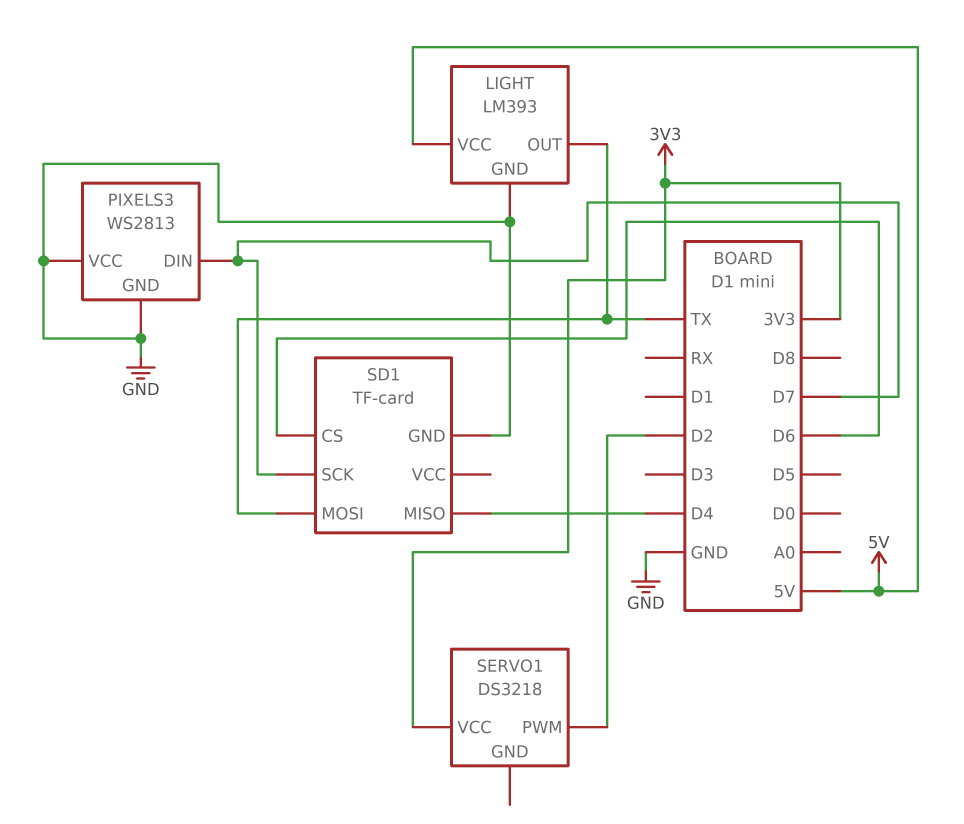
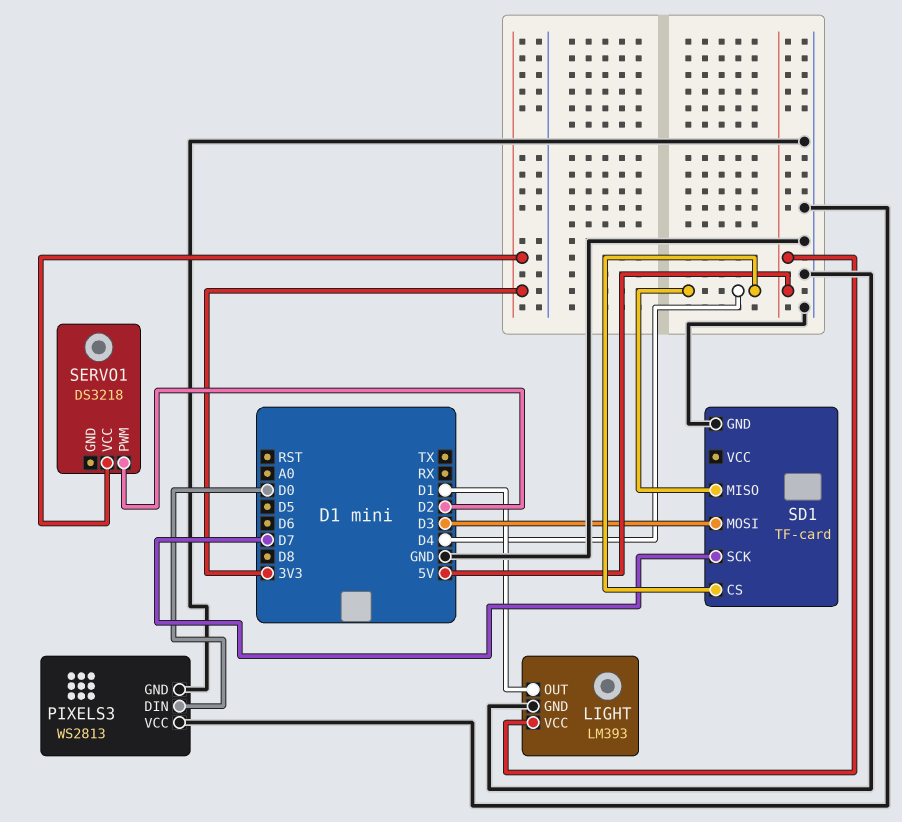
LIGHT pin OUT: TX -> D1
PIXELS3 pin DIN: D7 -> D0
SD1 pin CS: D6 -> D4
SD1 pin MOSI: TX -> D3

